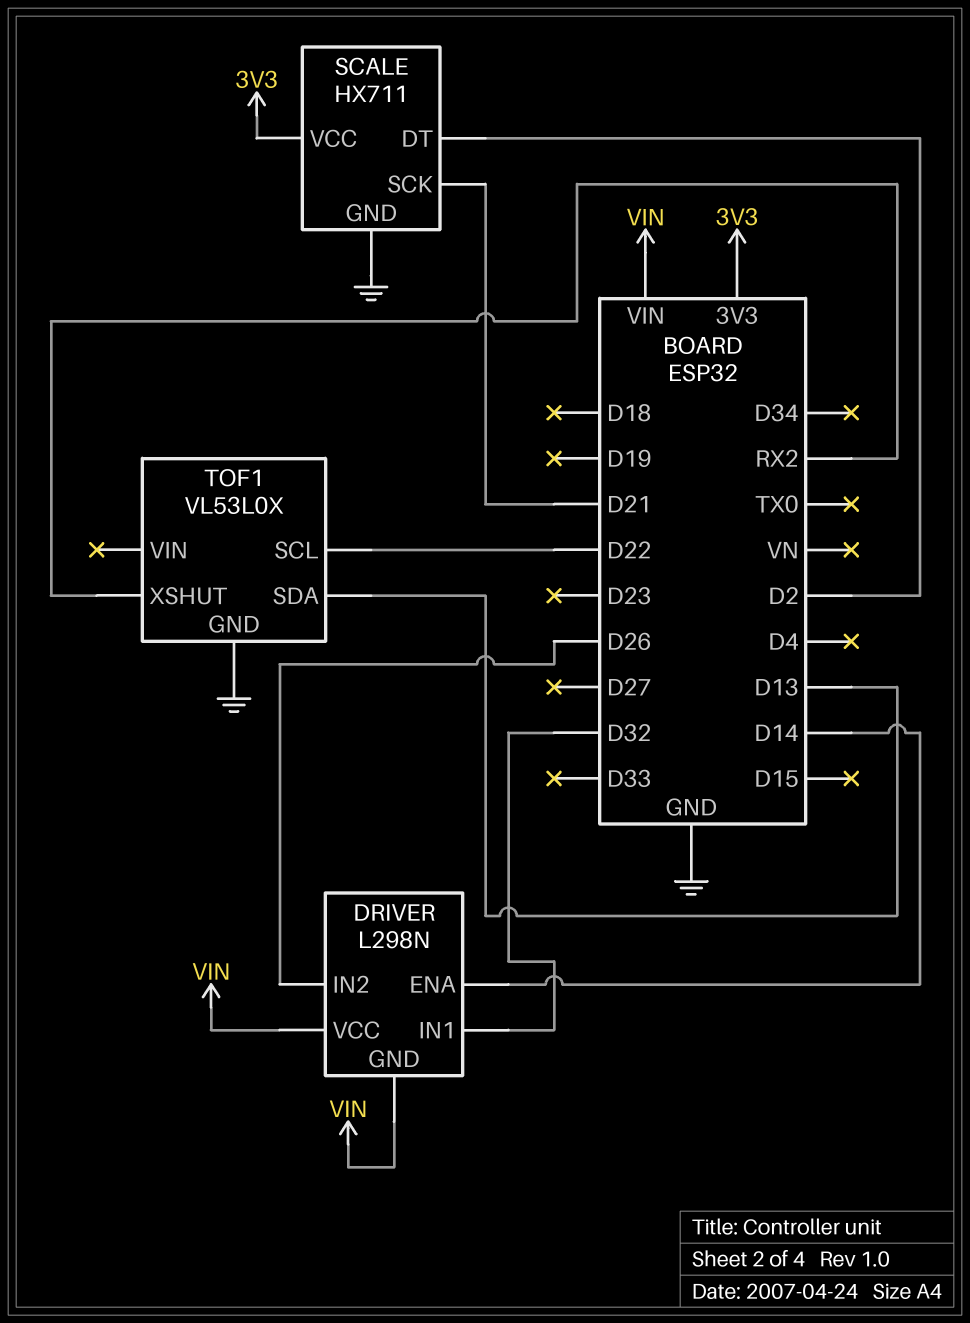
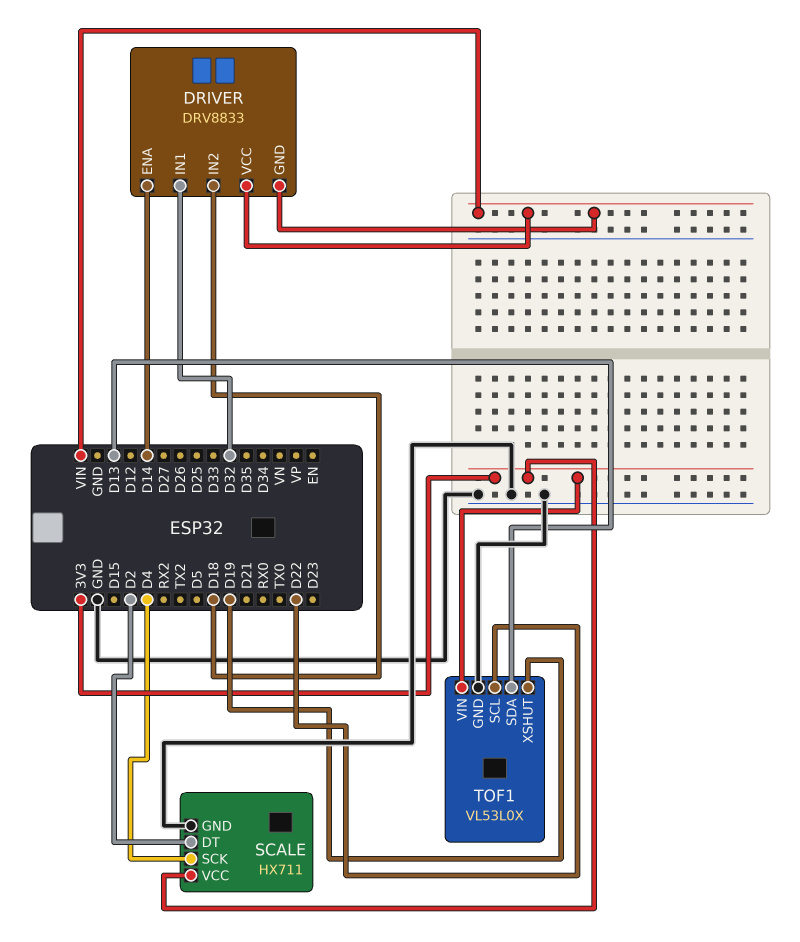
DRIVER: L298N -> DRV8833
DRIVER pin IN2: D26 -> D18
SCALE pin SCK: D21 -> D4
TOF1 pin VIN: none -> 3V3
TOF1 pin XSHUT: RX2 -> D19

